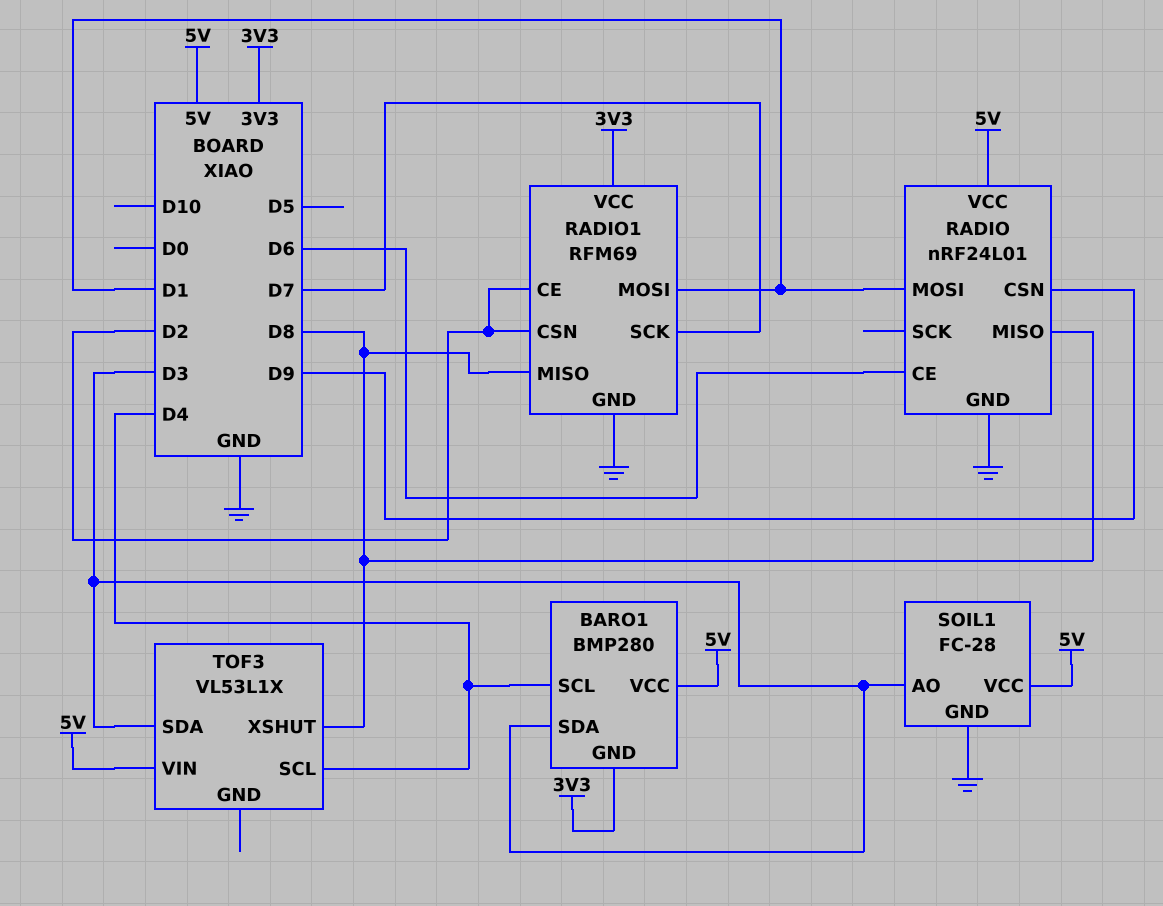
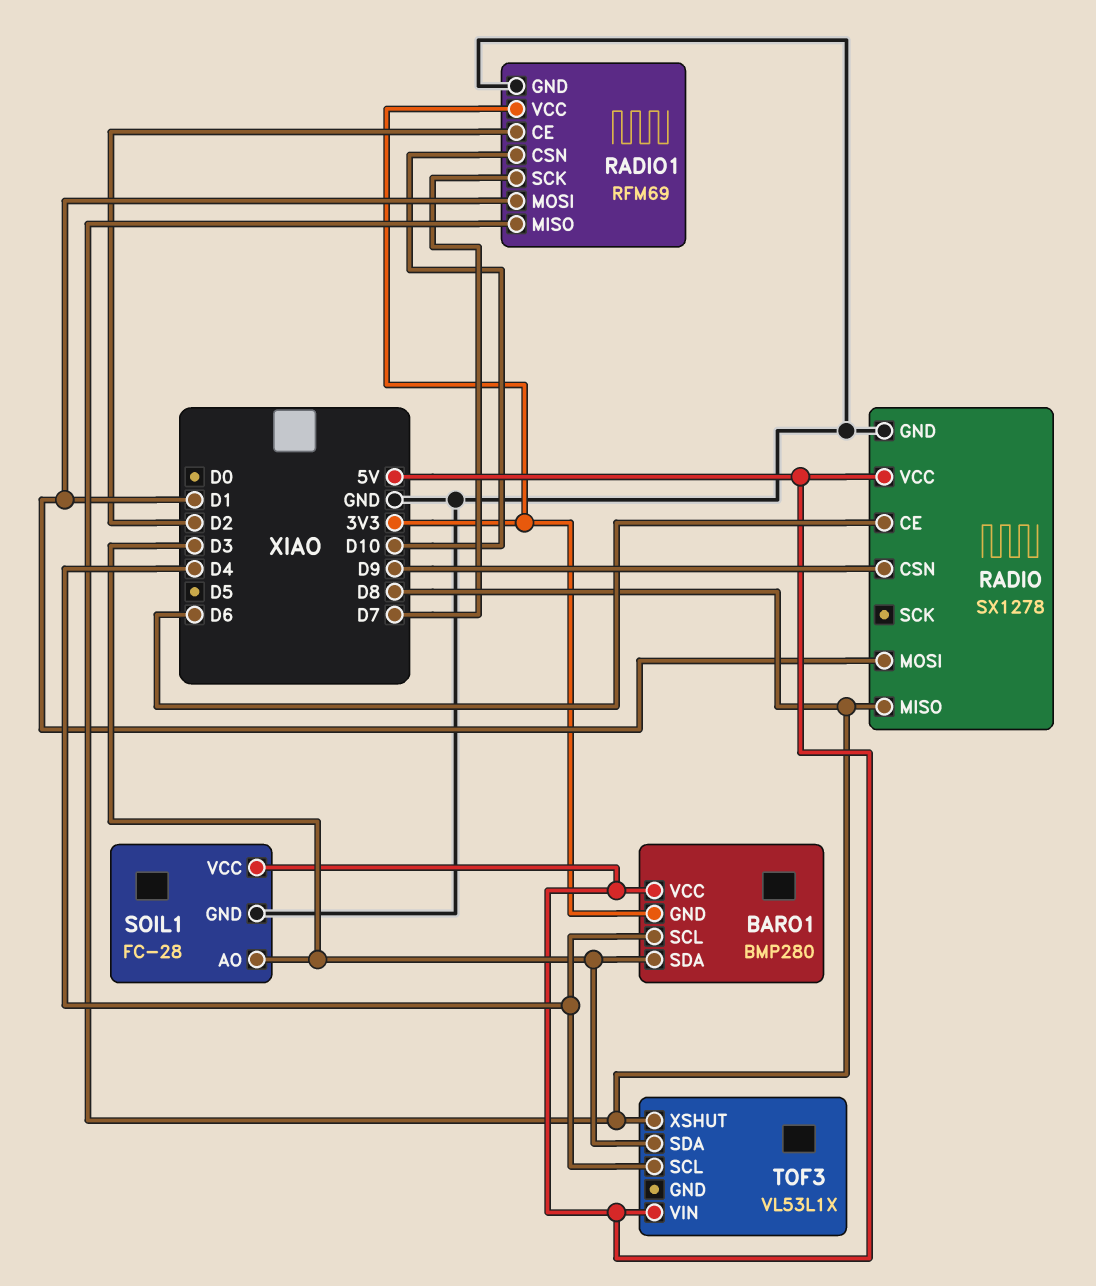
RADIO: nRF24L01 -> SX1278
RADIO1 pin CSN: D2 -> D10

